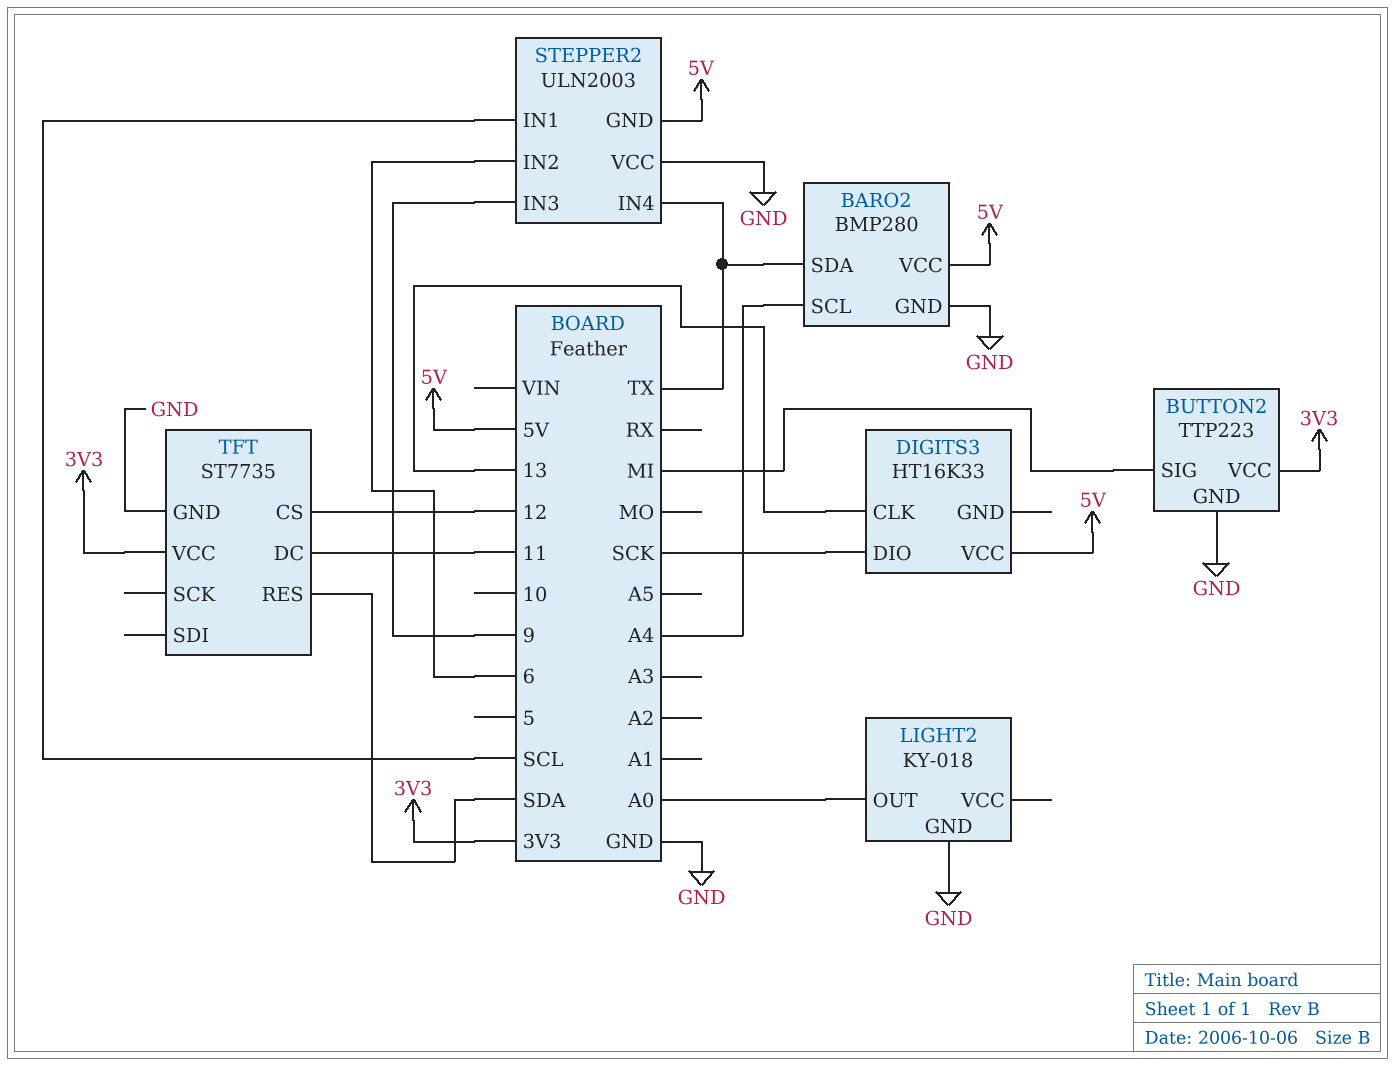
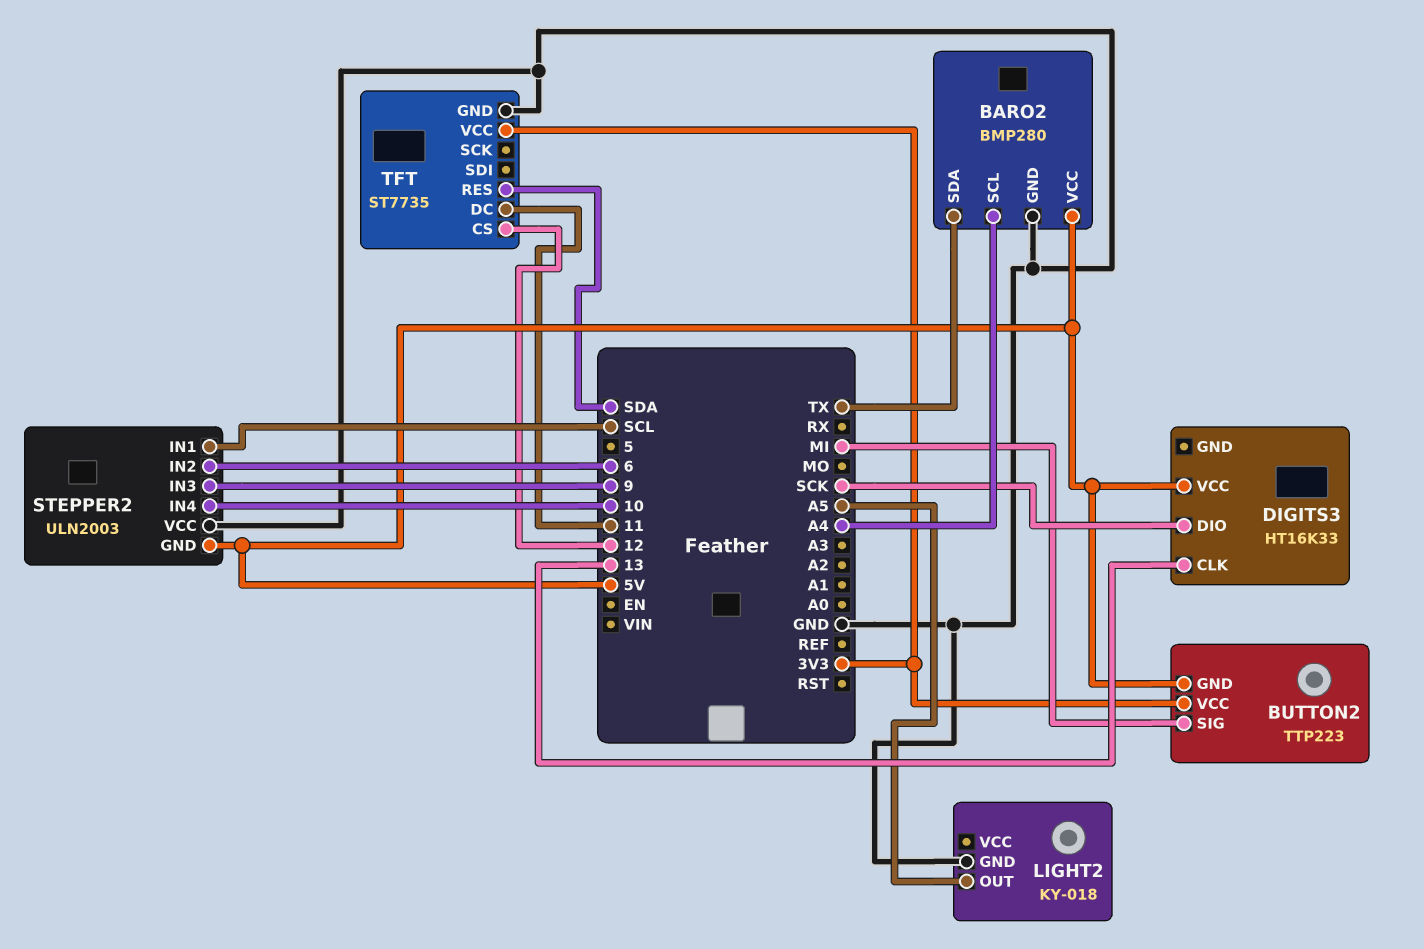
BUTTON2 pin GND: GND -> 5V
LIGHT2 pin OUT: A0 -> A5
STEPPER2 pin IN4: TX -> 10

